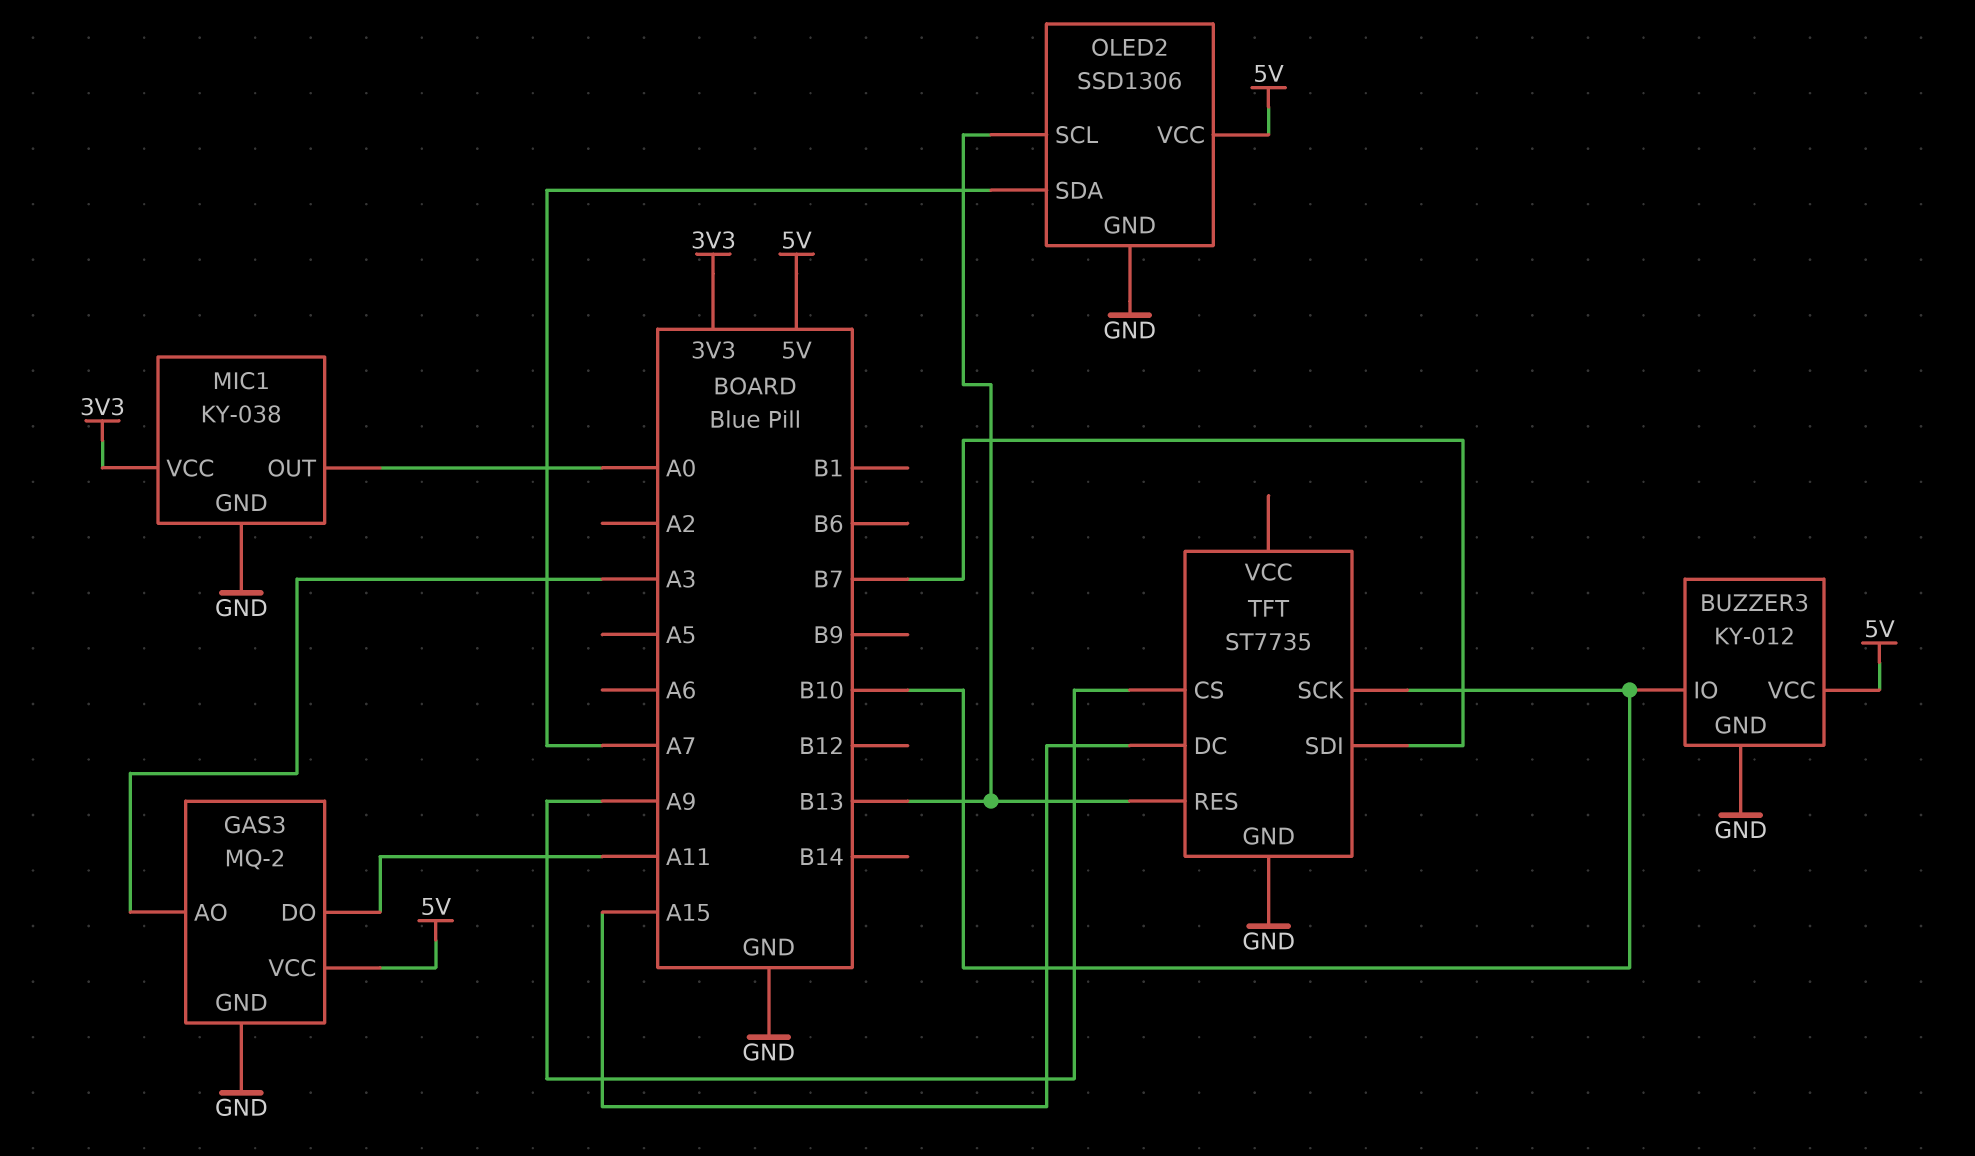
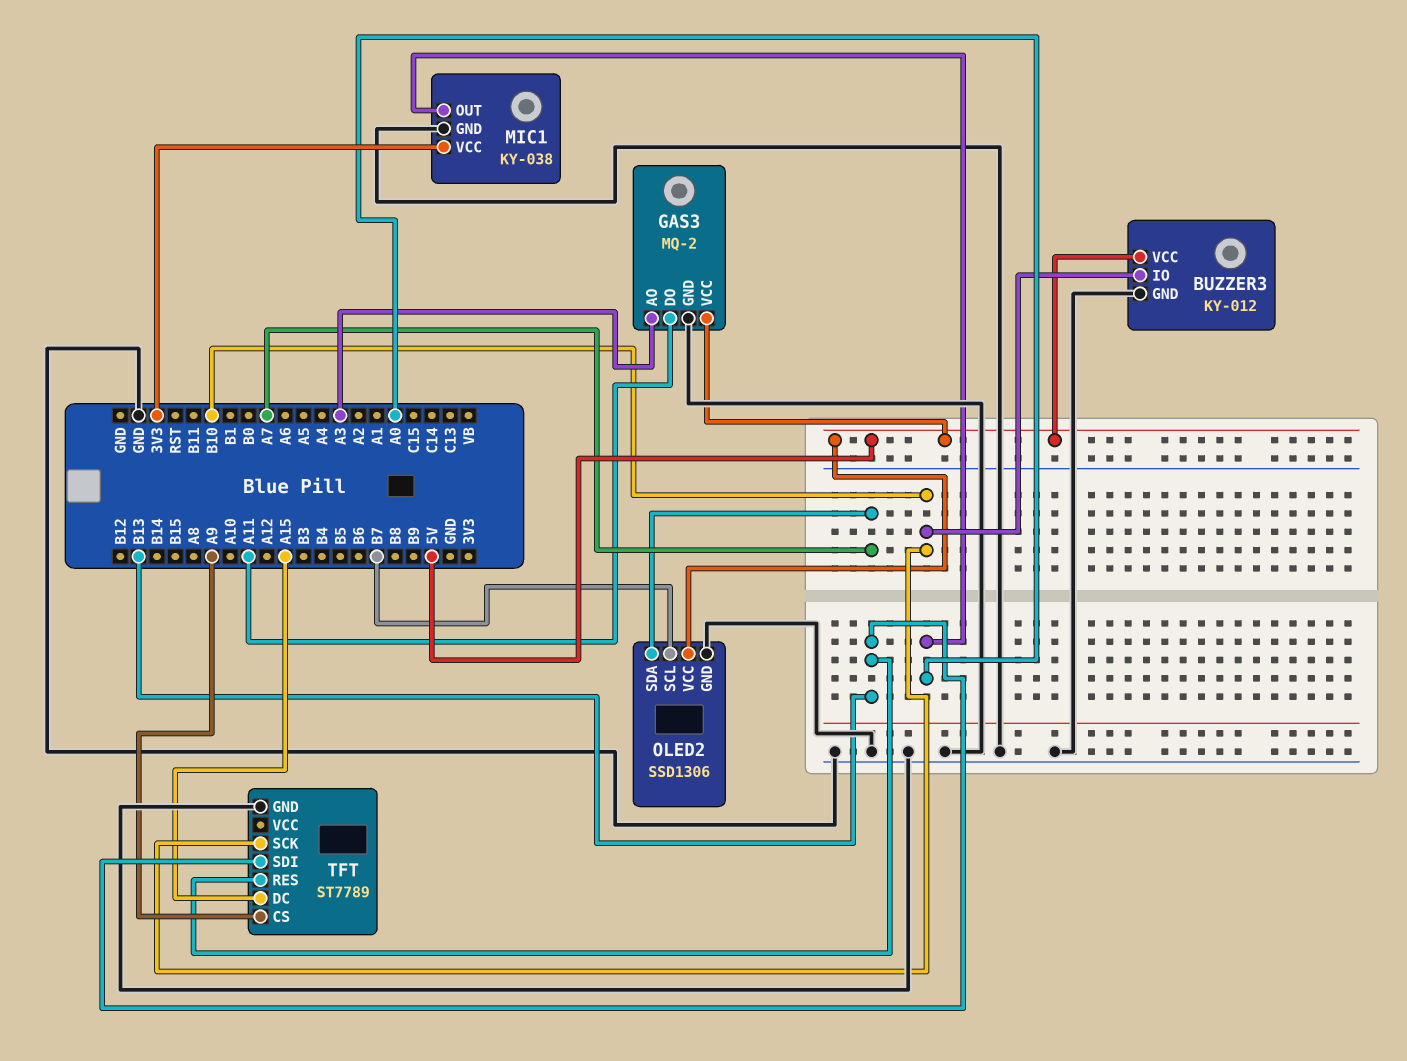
OLED2 pin SCL: B13 -> B7
TFT: ST7735 -> ST7789
TFT pin SDI: B7 -> B13

